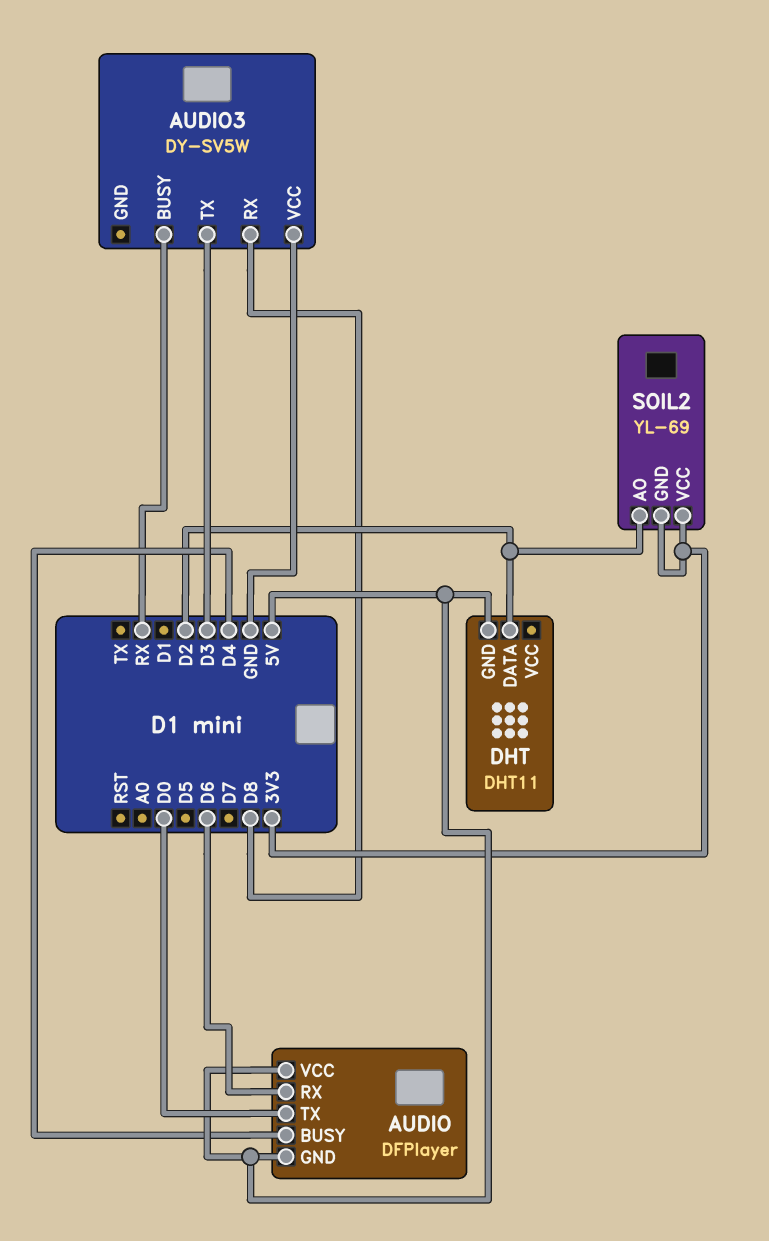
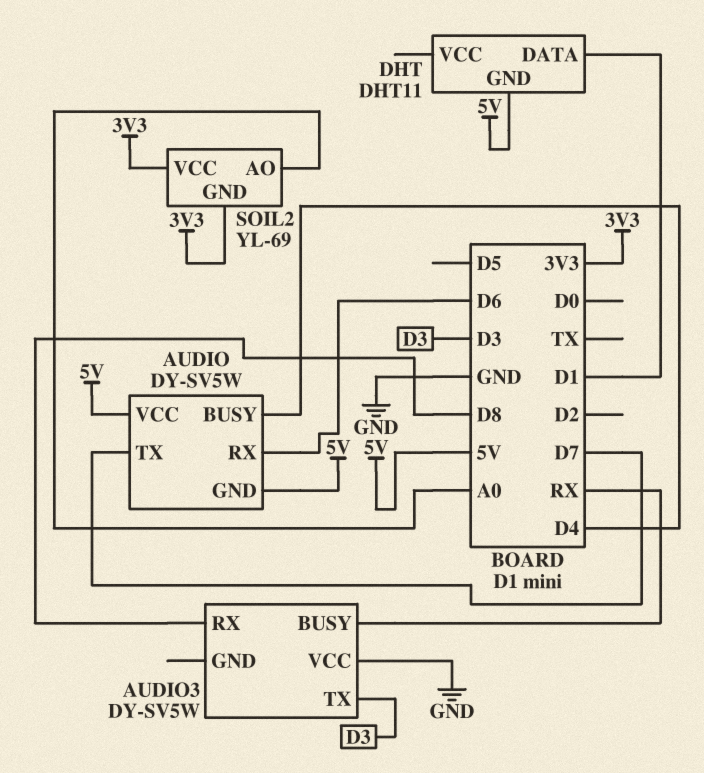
AUDIO: DFPlayer -> DY-SV5W
AUDIO pin TX: D0 -> D7
DHT pin DATA: D2 -> D1
SOIL2 pin AO: D2 -> A0

